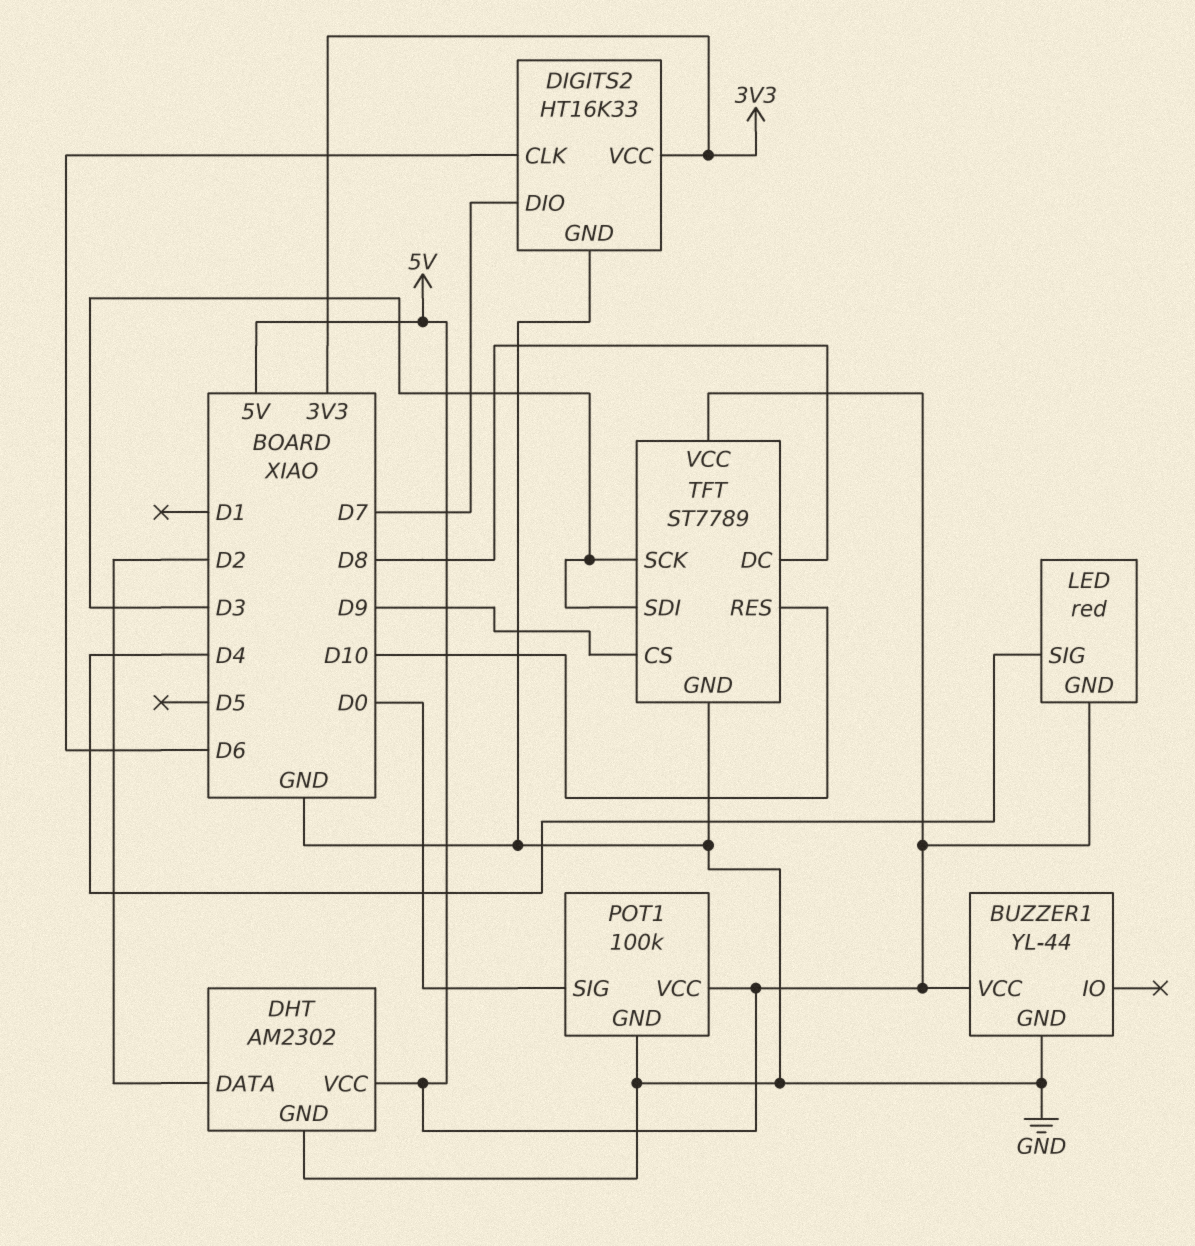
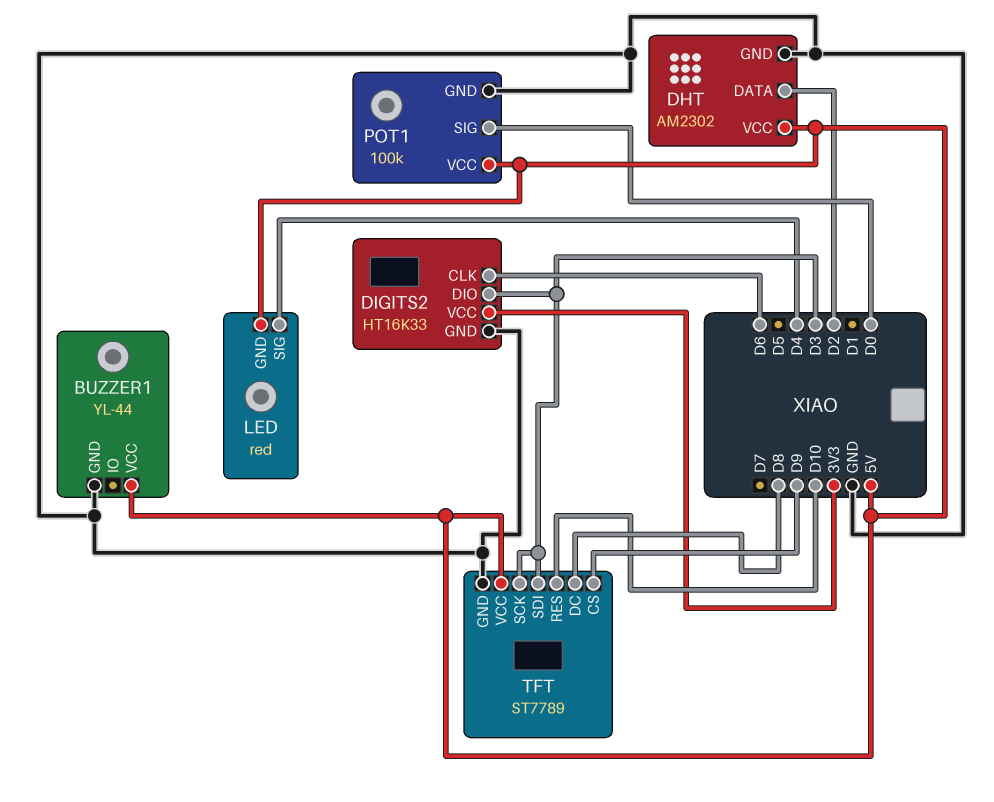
DIGITS2 pin DIO: D7 -> D3

